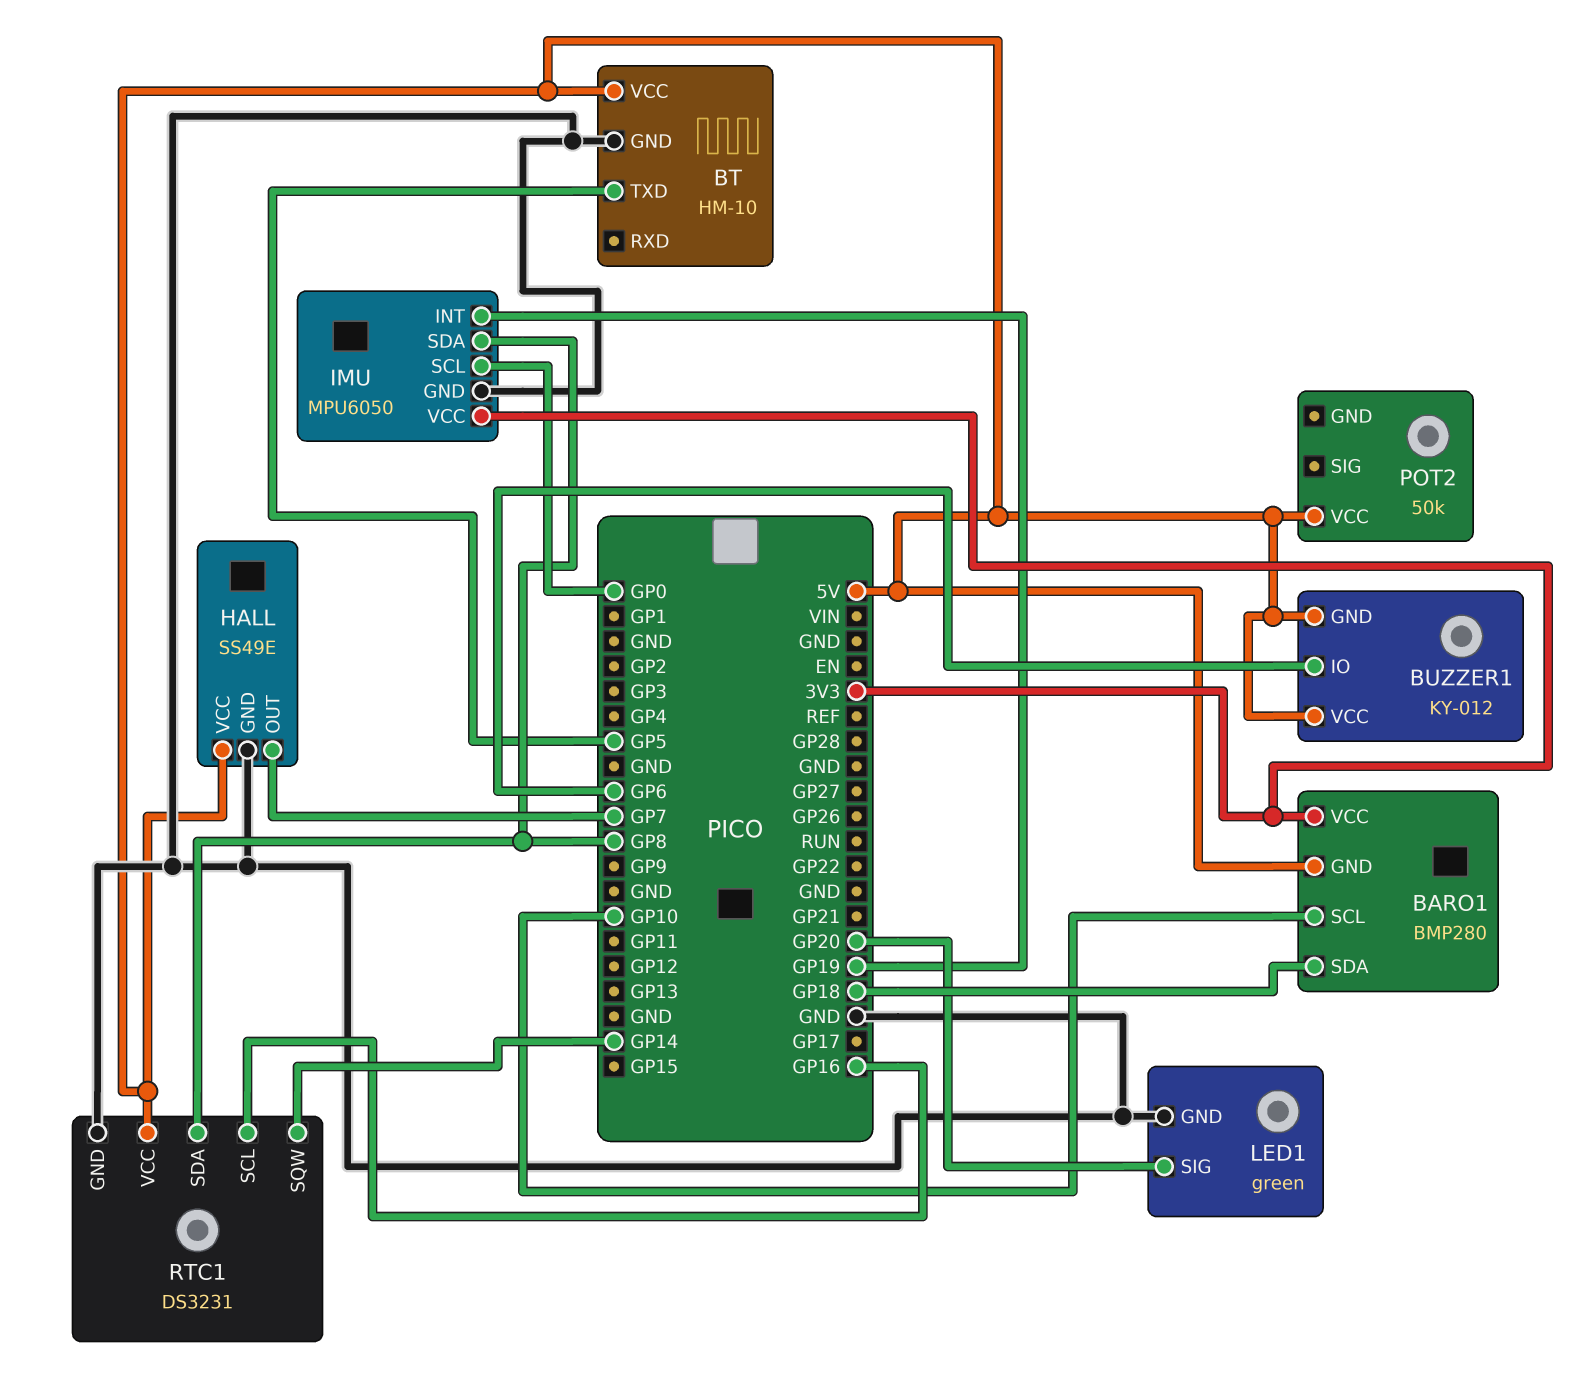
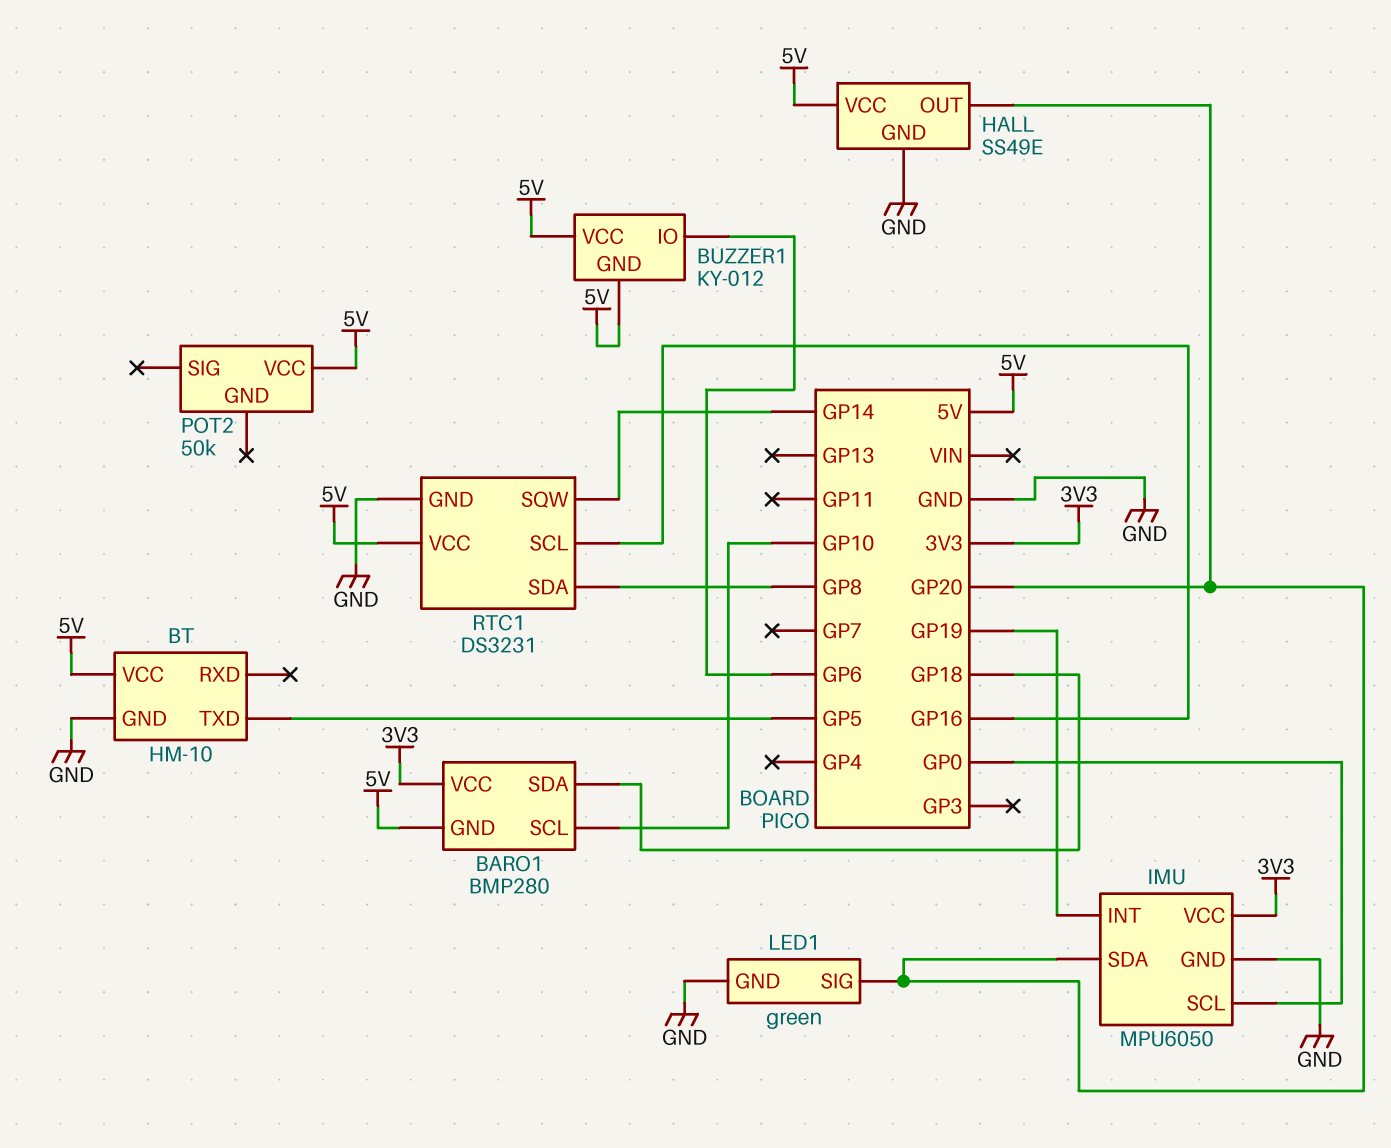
HALL pin OUT: GP7 -> GP20
IMU pin SDA: GP8 -> GP20

